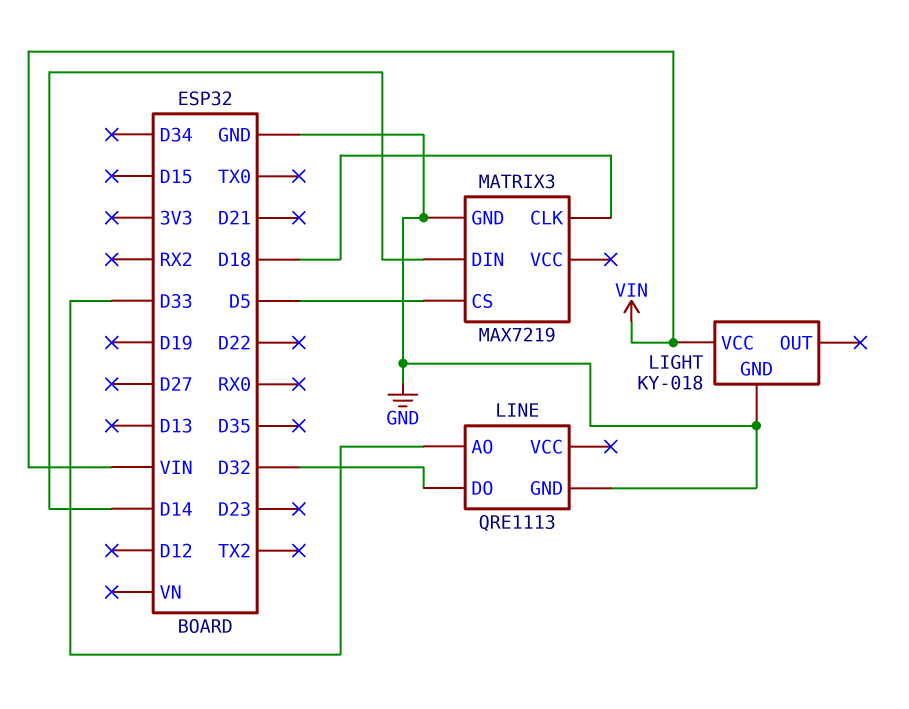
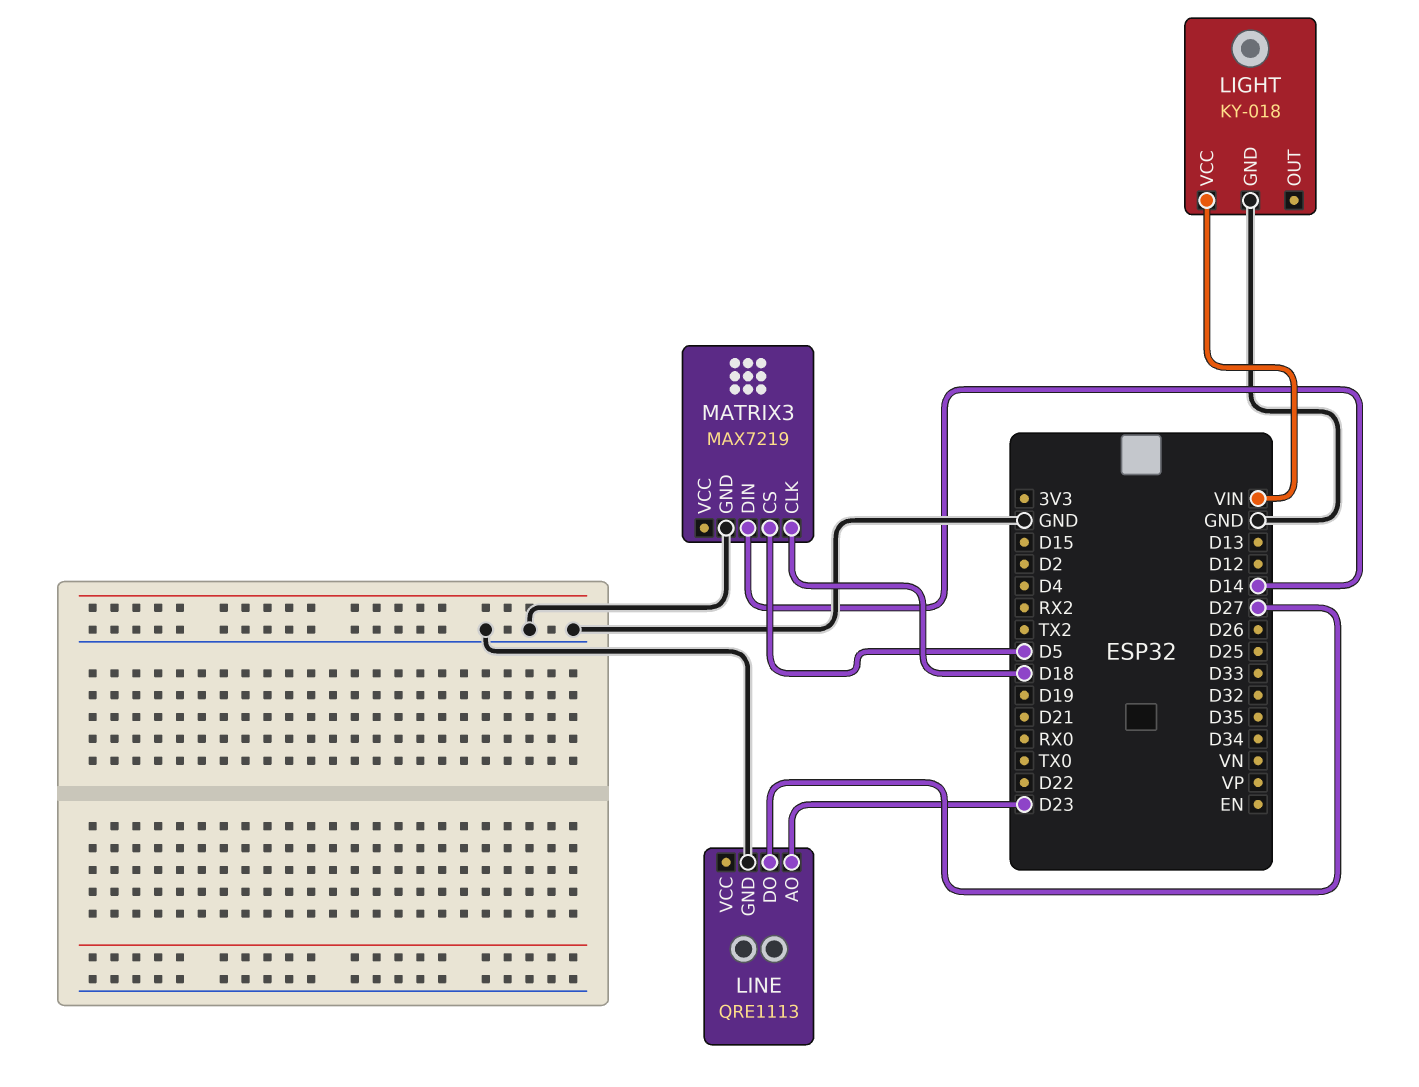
LINE pin AO: D33 -> D23
LINE pin DO: D32 -> D27

